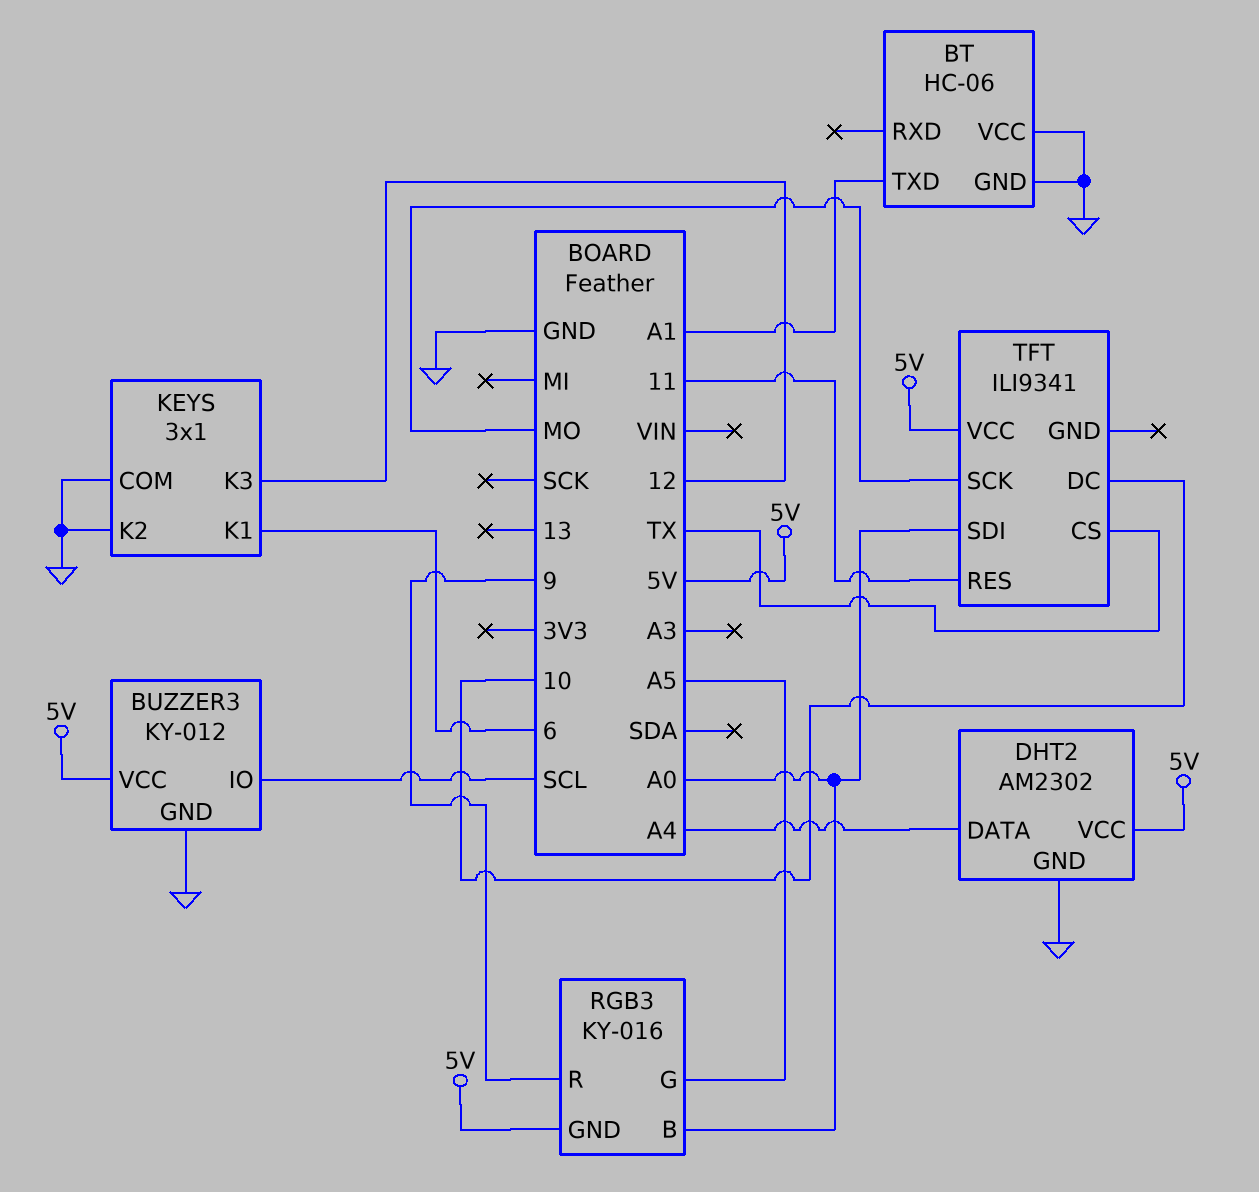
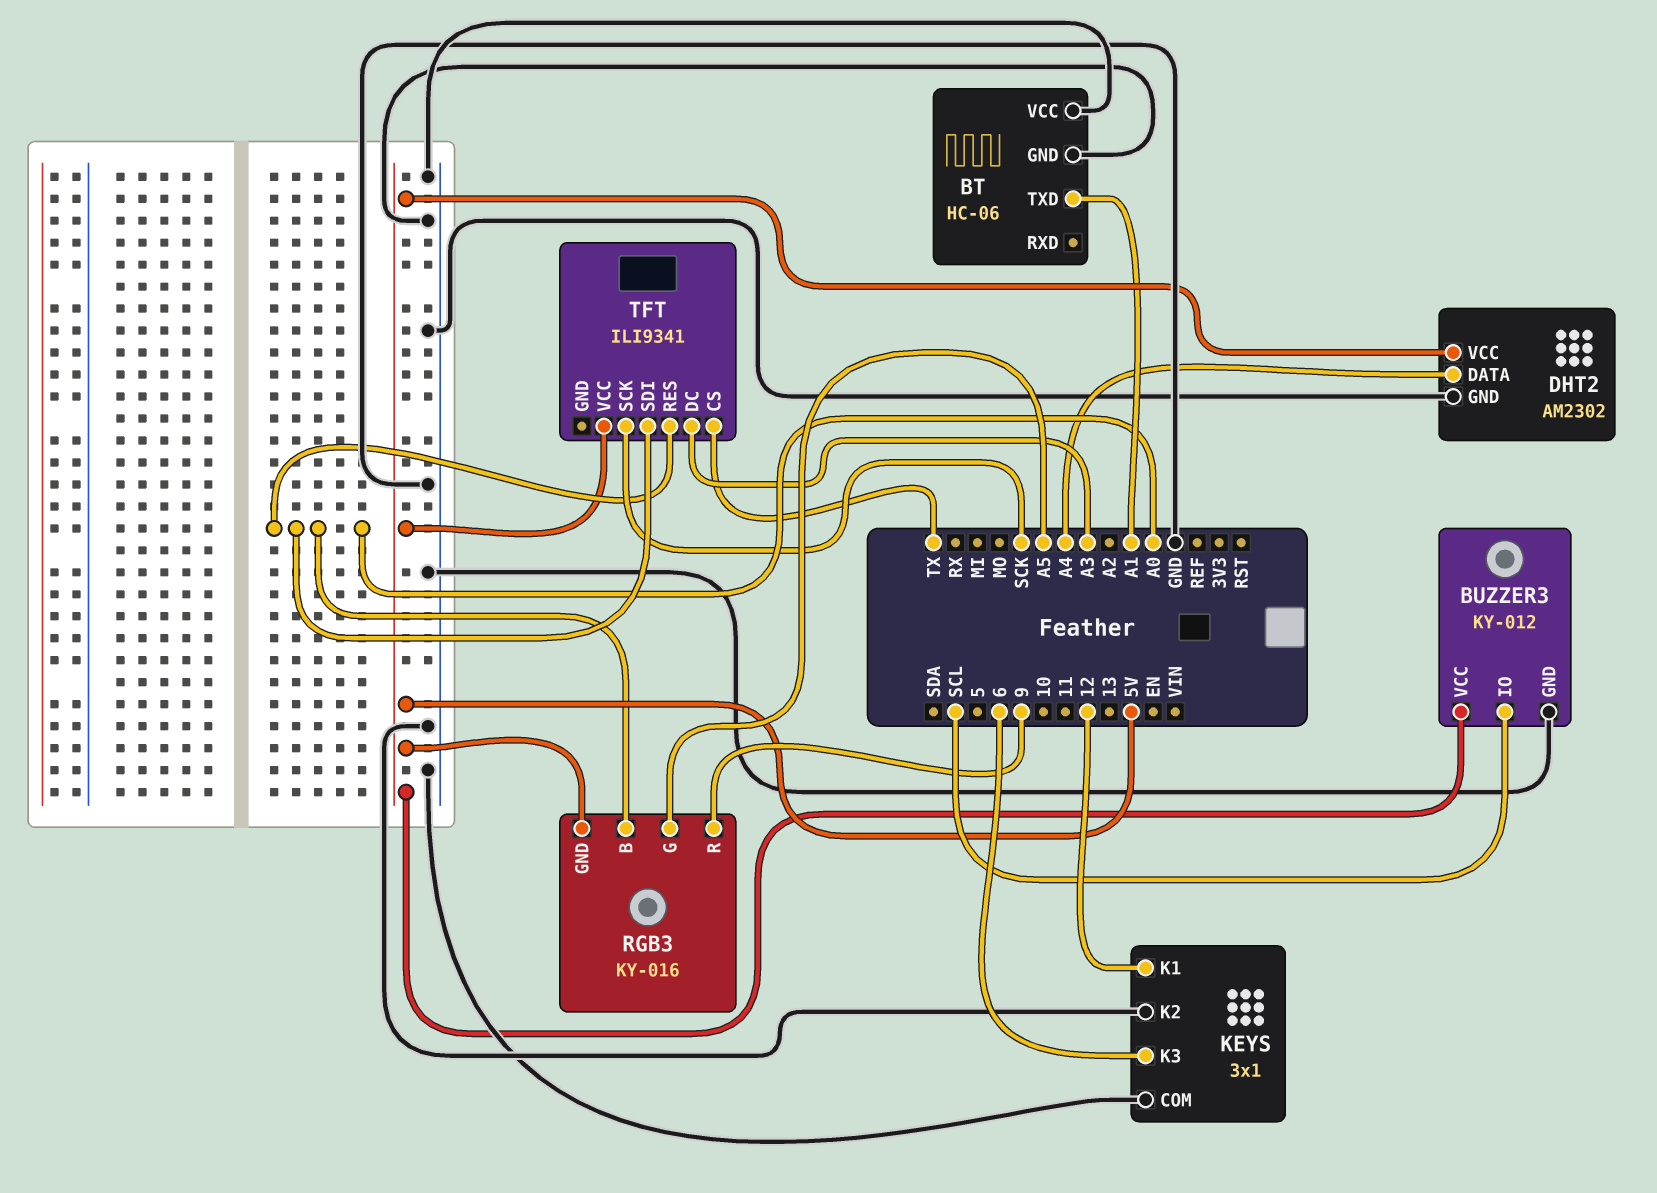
KEYS pin K1: 6 -> 12
KEYS pin K3: 12 -> 6
TFT pin DC: 10 -> A3
TFT pin RES: 11 -> A0
TFT pin SCK: MO -> SCK

